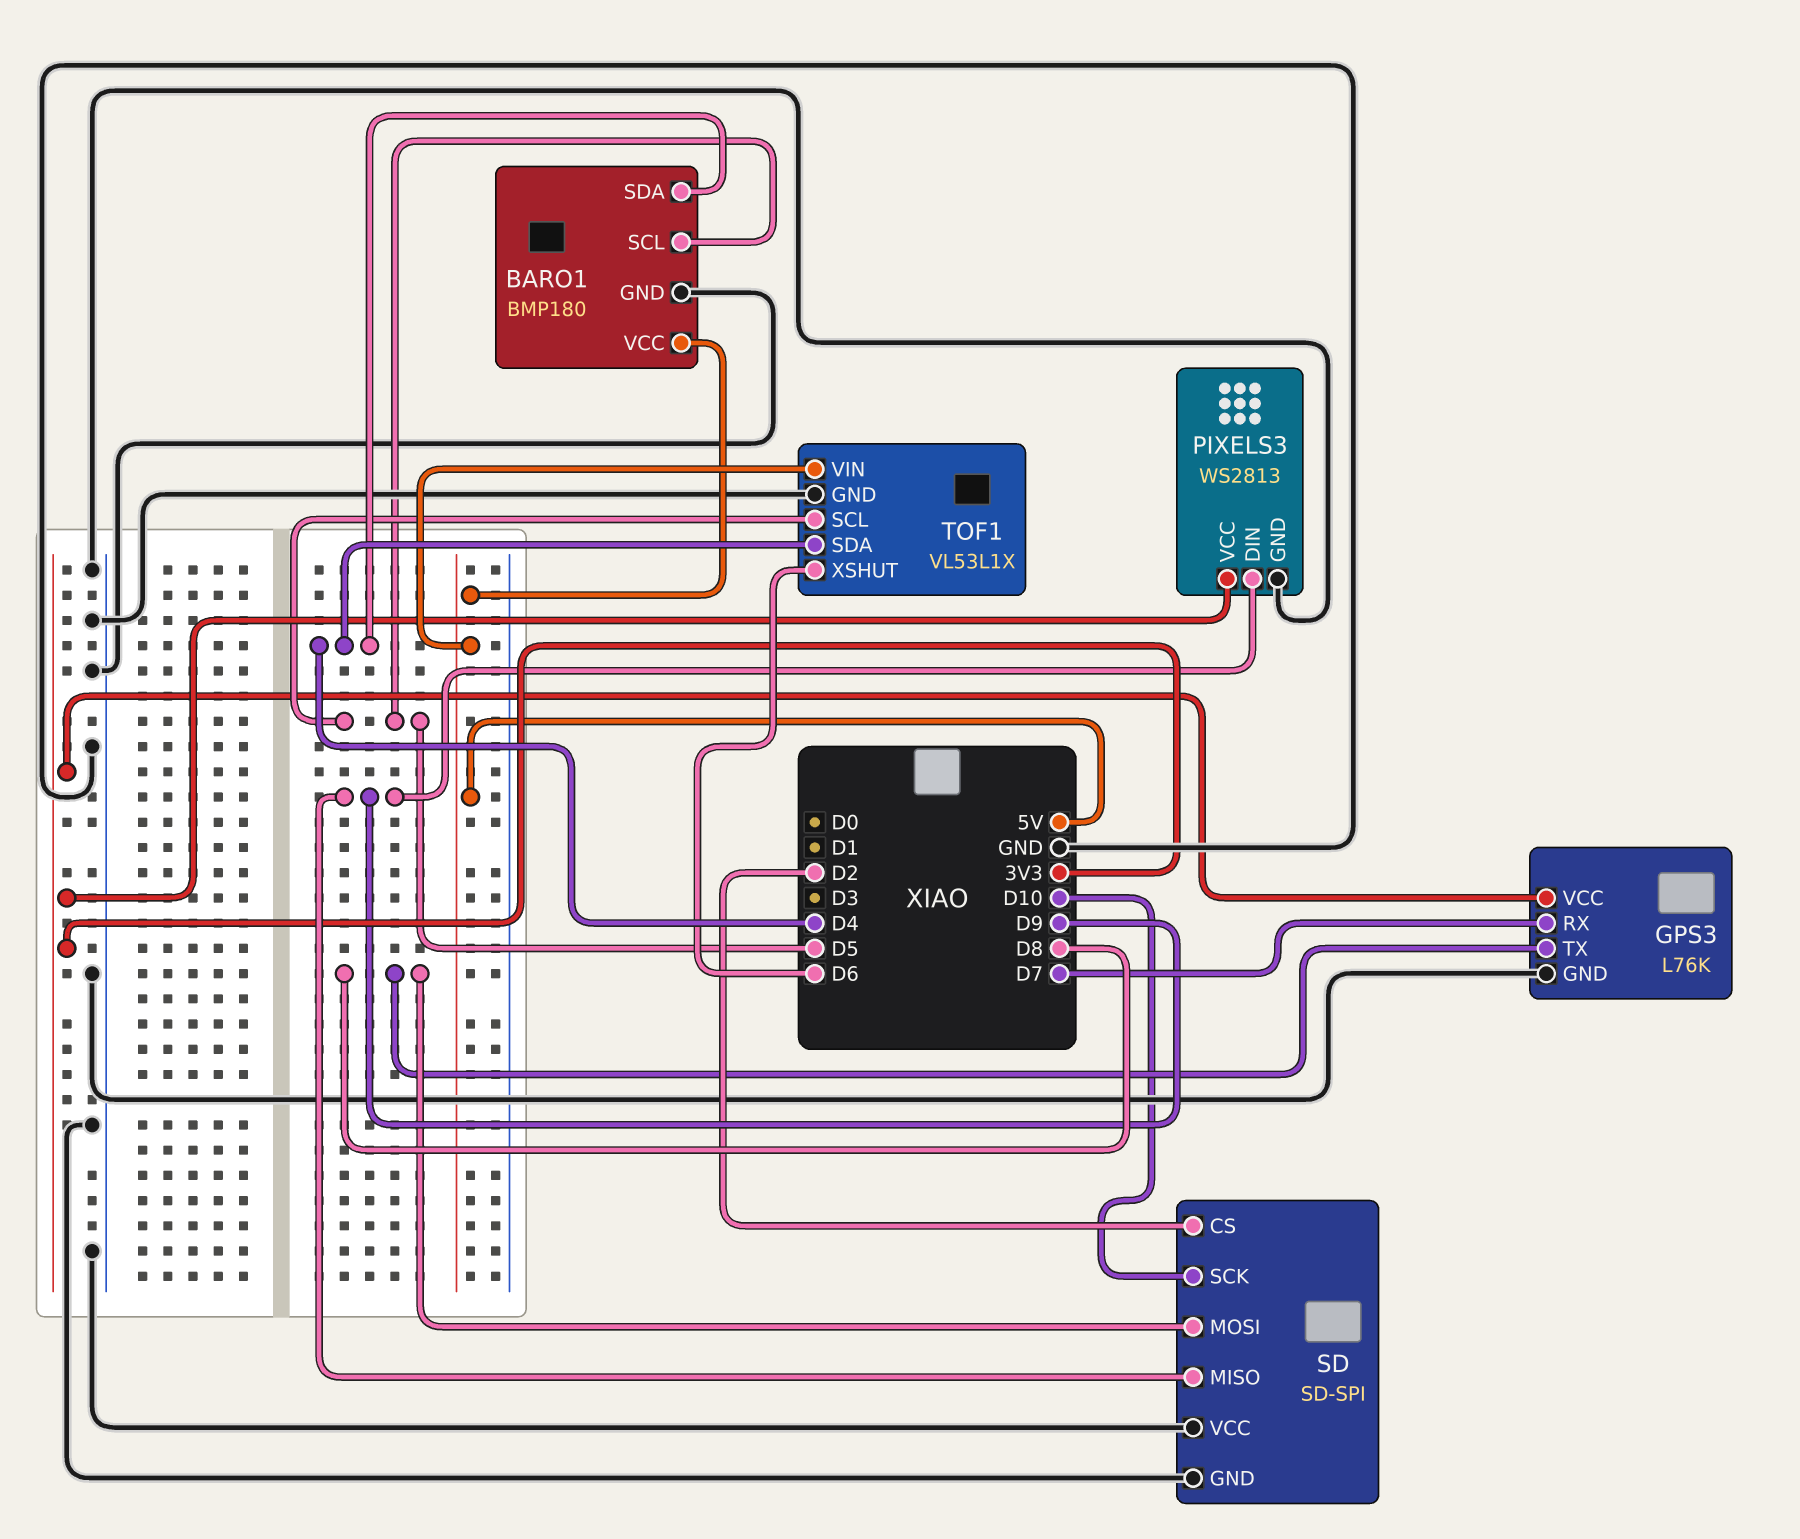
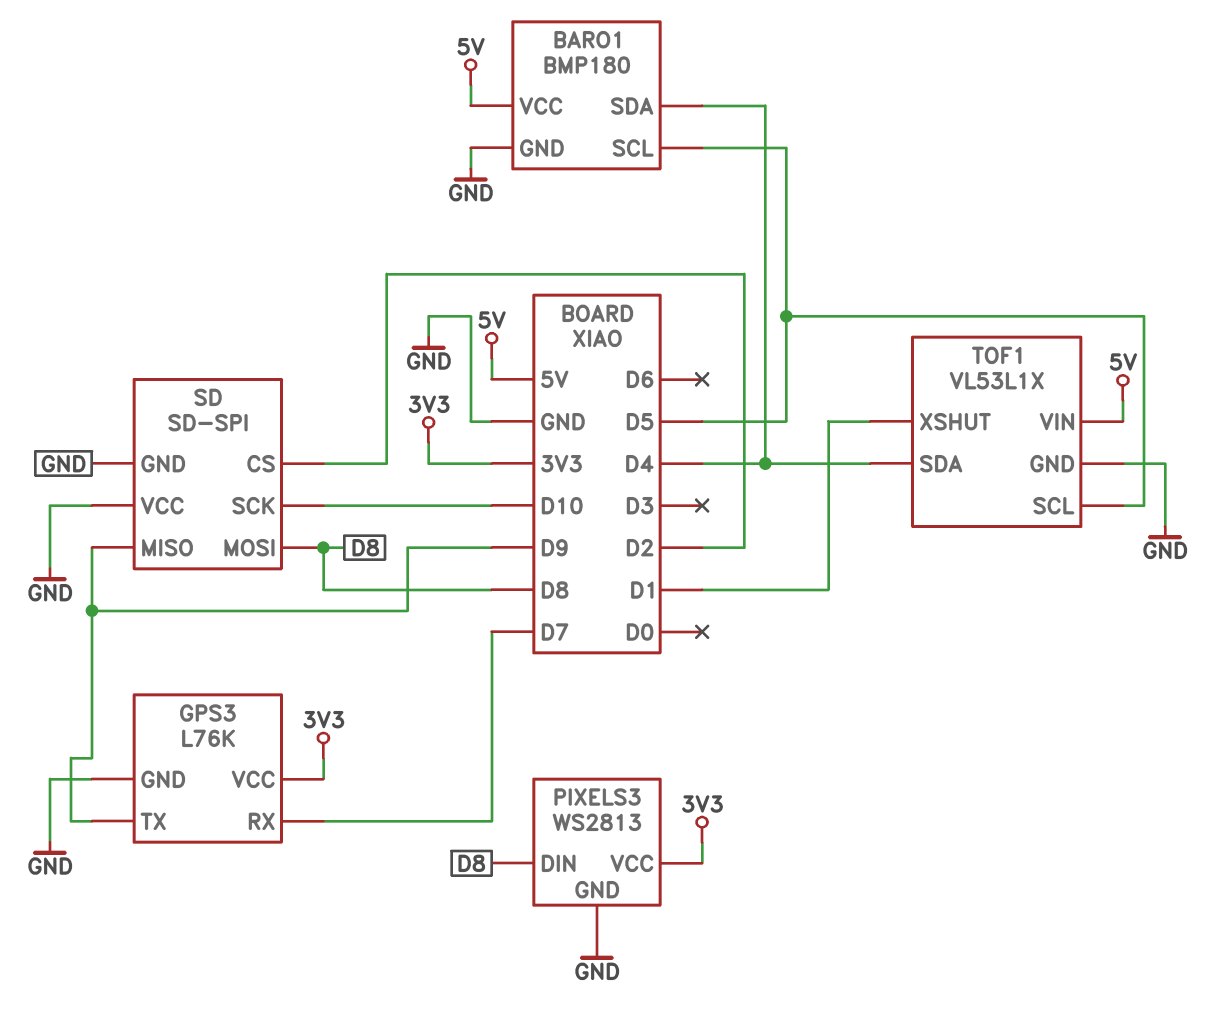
GPS3 pin TX: D8 -> D9
PIXELS3 pin DIN: D9 -> D8
TOF1 pin XSHUT: D6 -> D1

